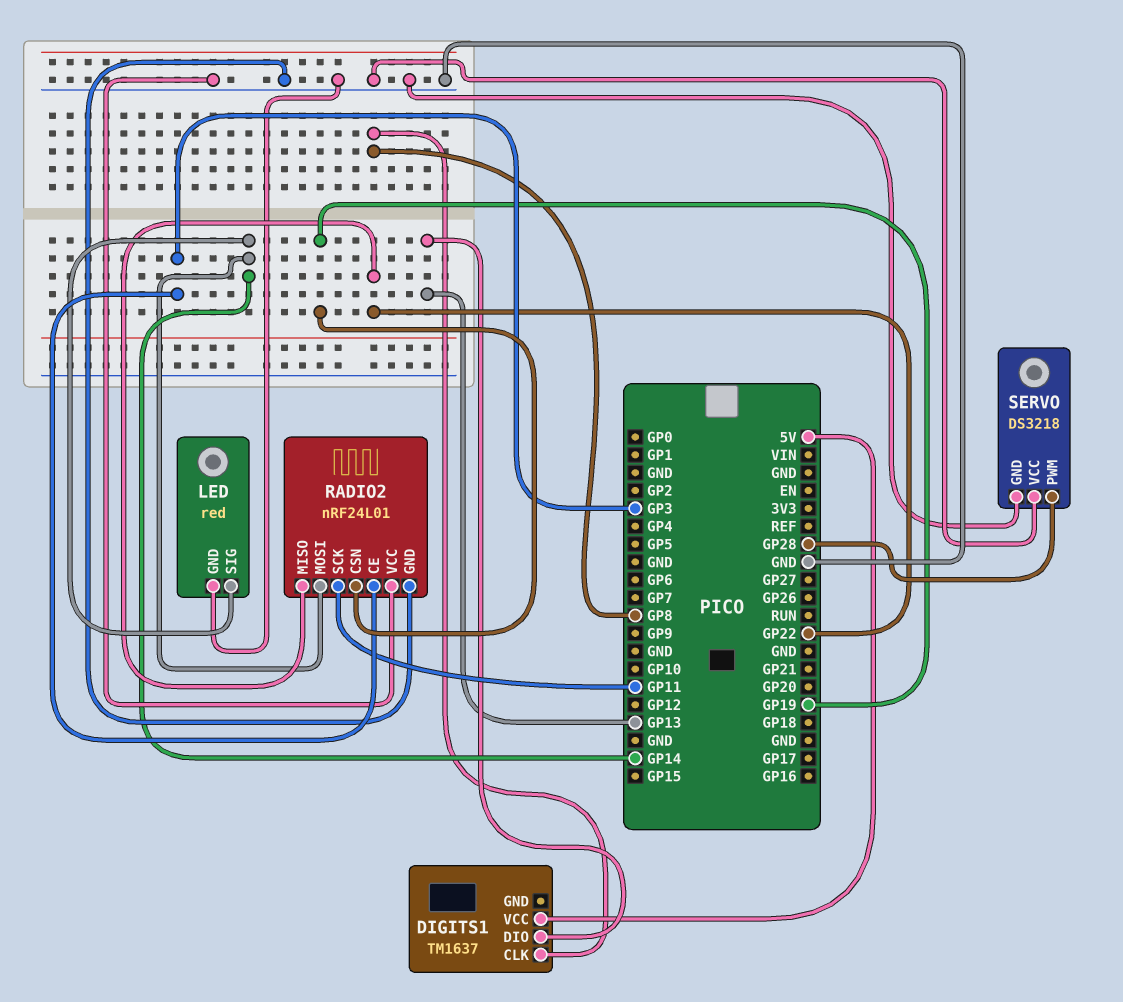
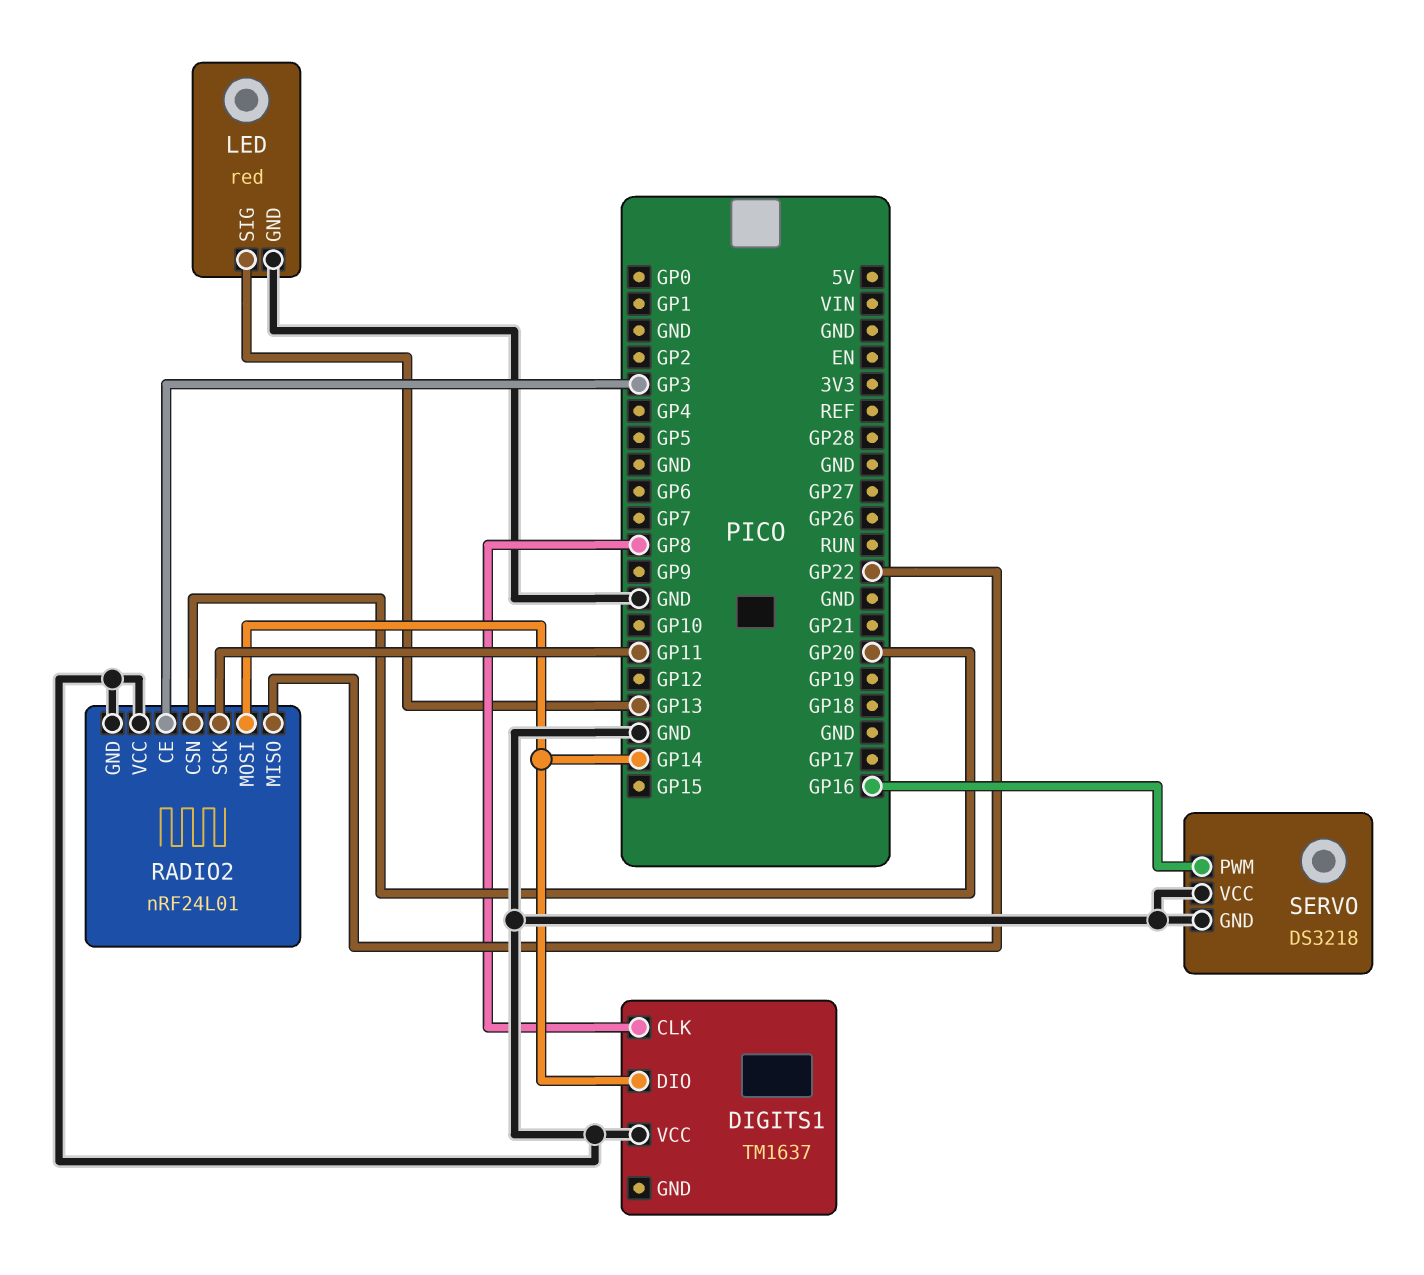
DIGITS1 pin DIO: GP13 -> GP14
DIGITS1 pin VCC: 5V -> GND
LED pin SIG: GP14 -> GP13
RADIO2 pin CSN: GP19 -> GP20
SERVO pin PWM: GP28 -> GP16

